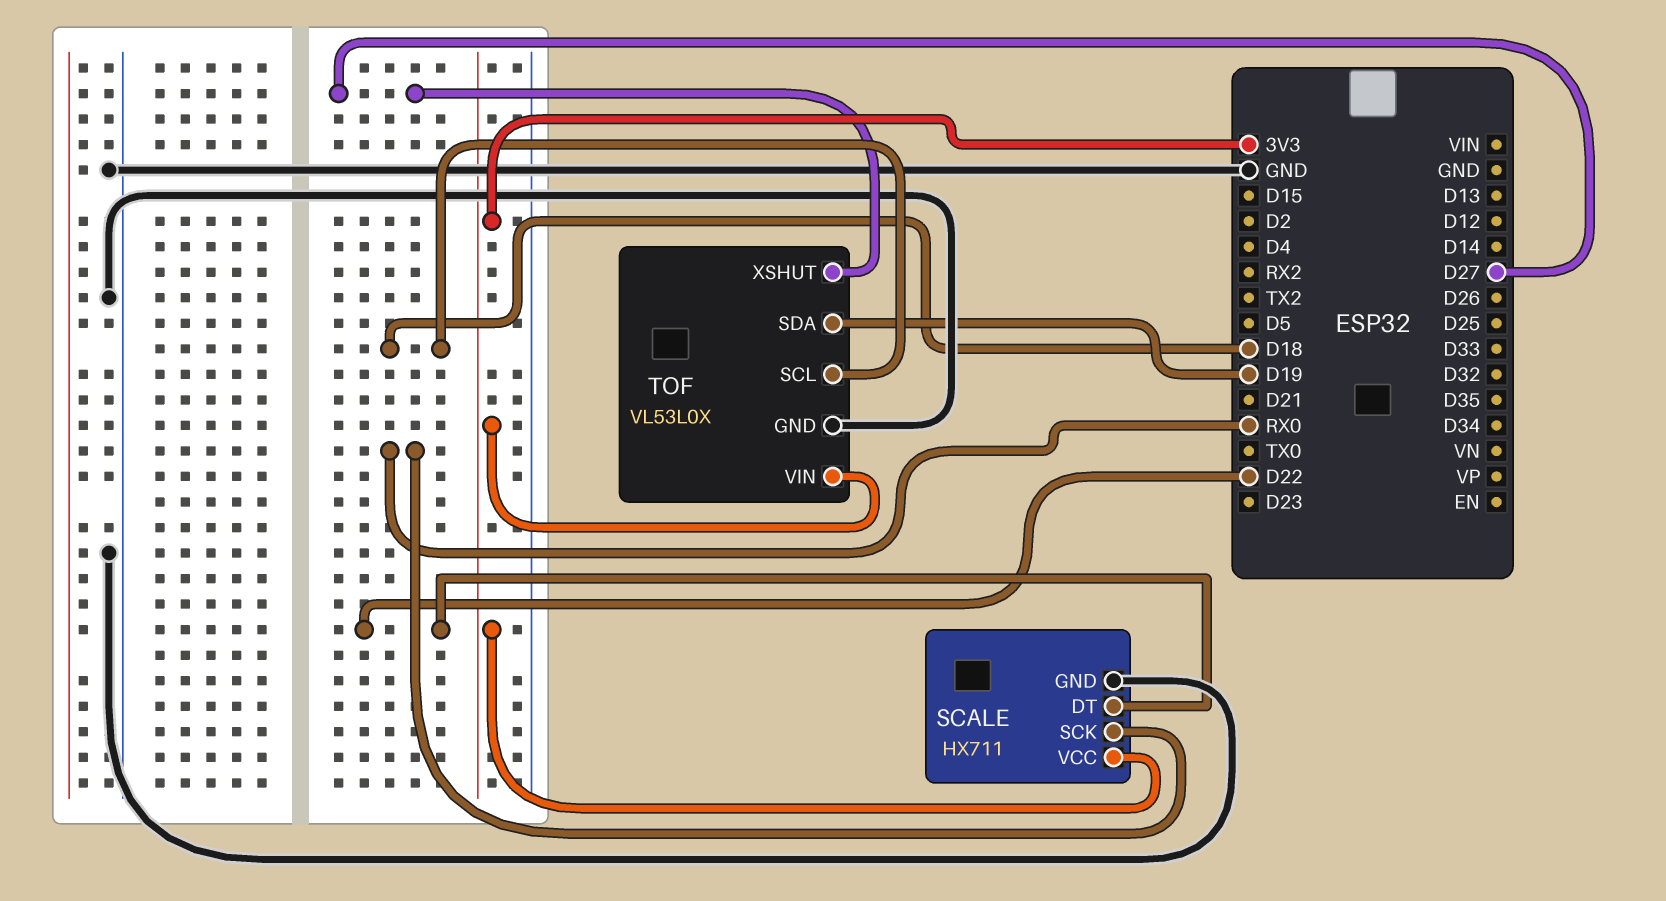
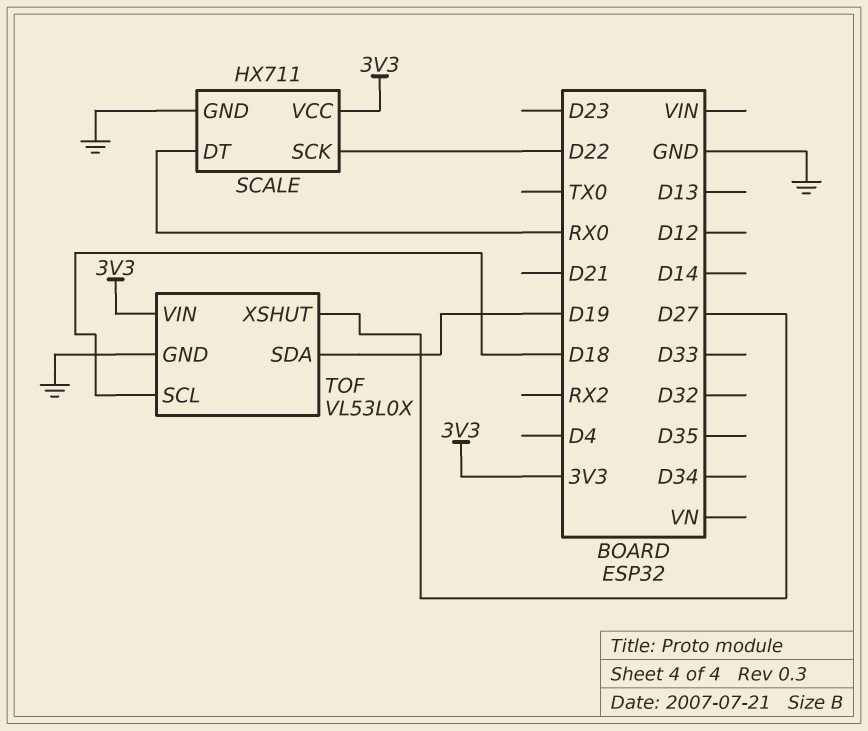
SCALE pin DT: D22 -> RX0
SCALE pin SCK: RX0 -> D22

